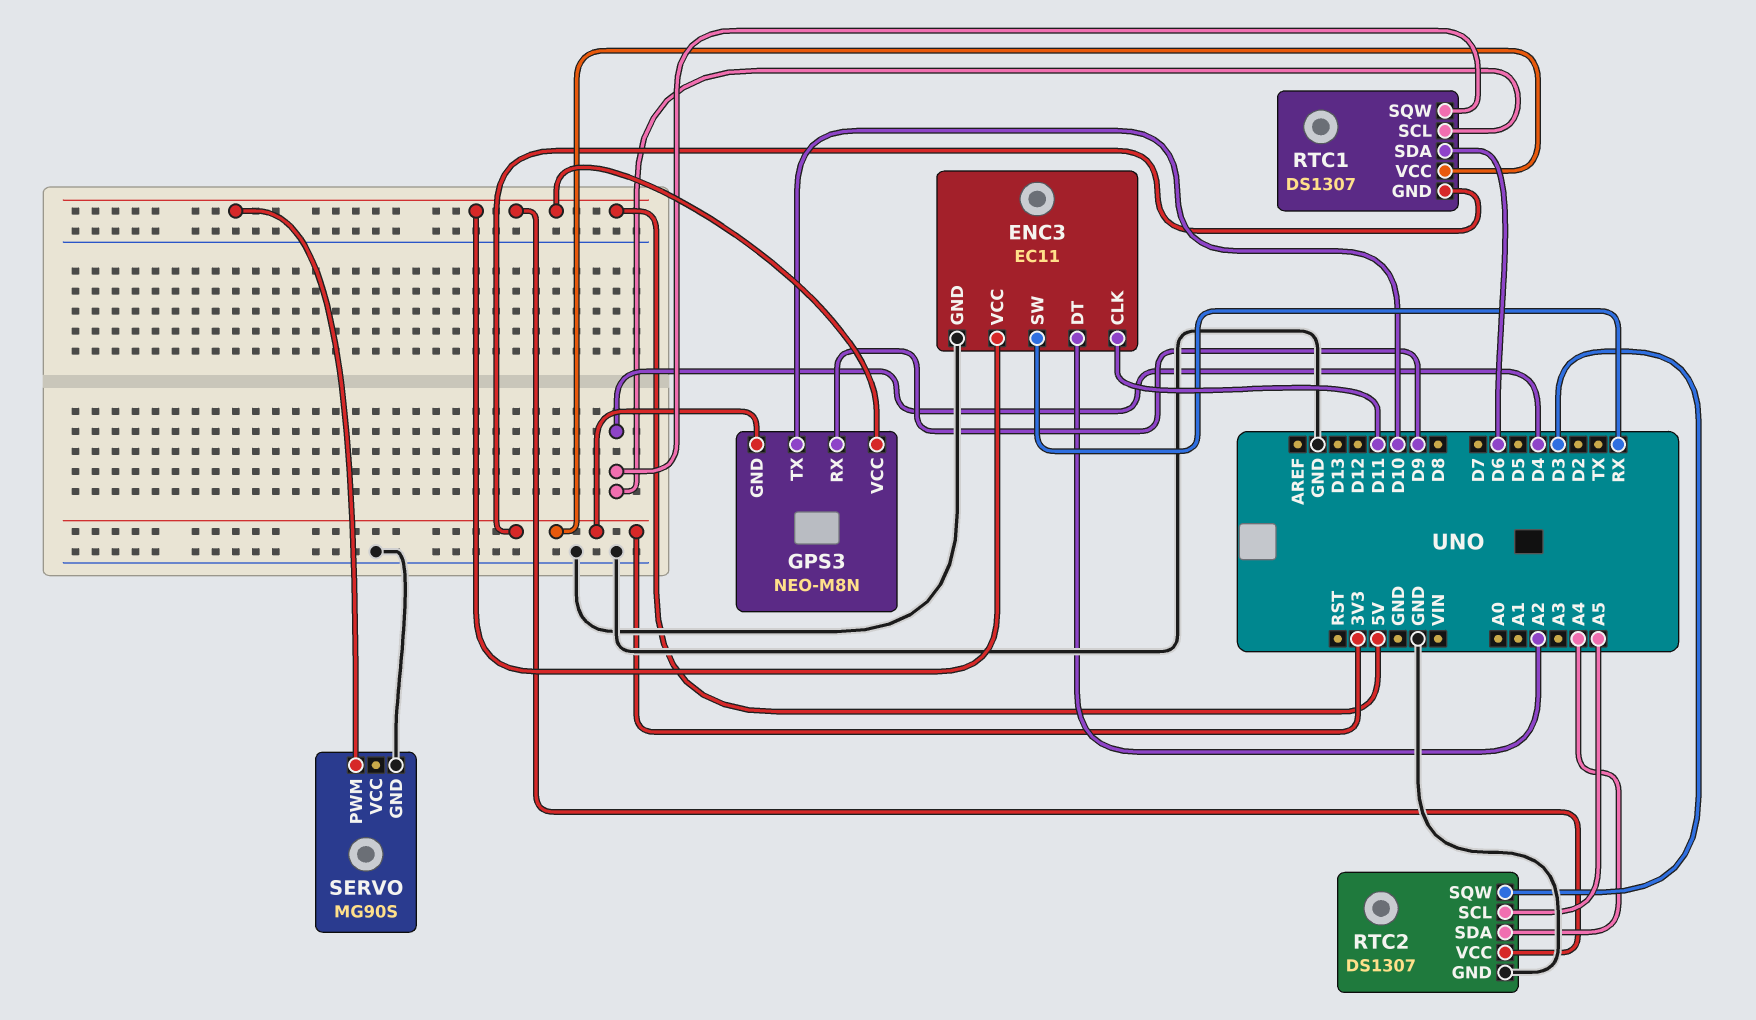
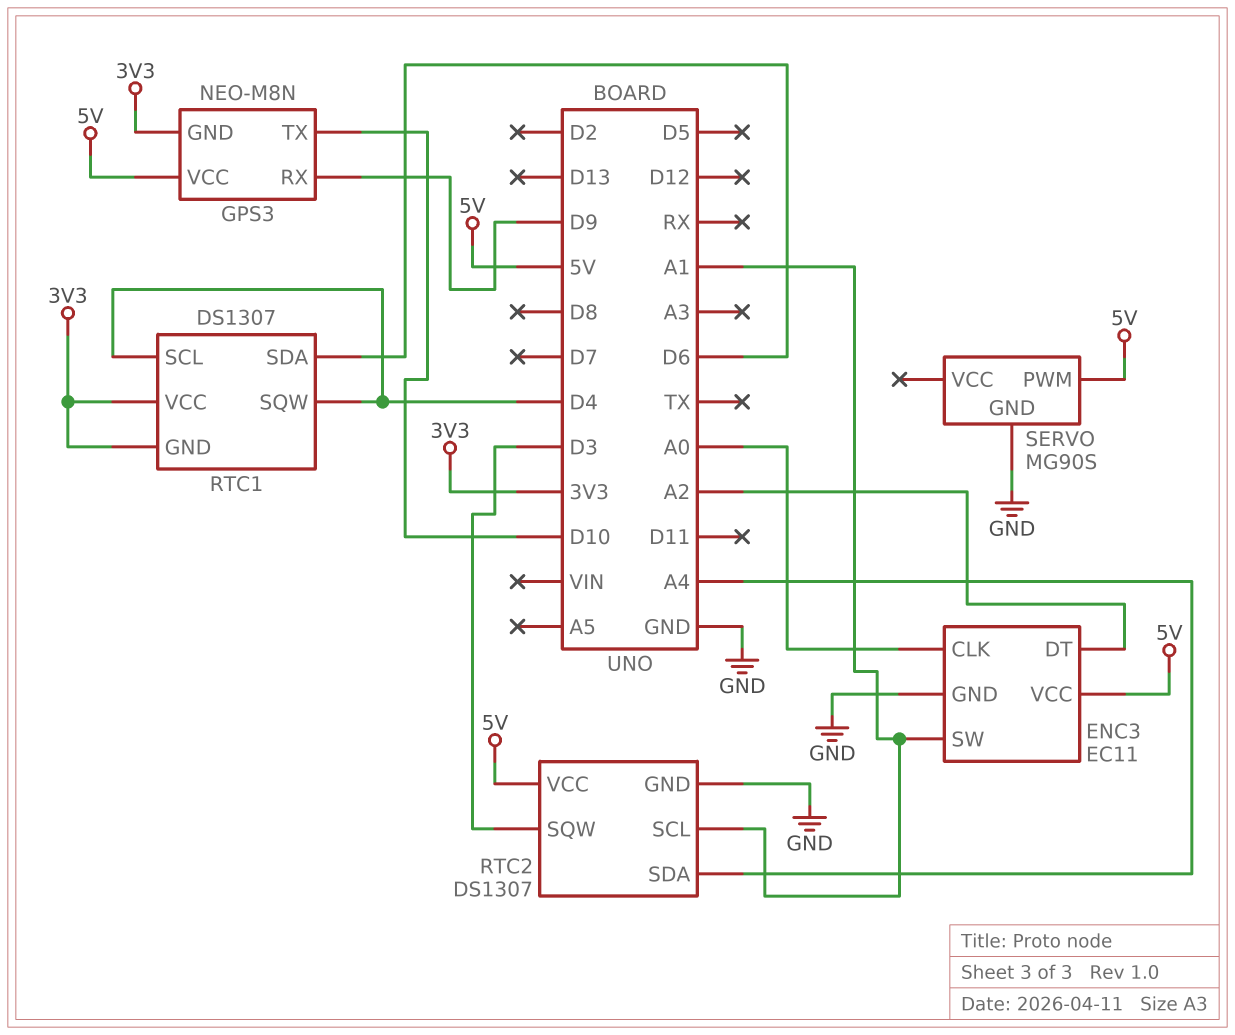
ENC3 pin CLK: D11 -> A0
ENC3 pin SW: RX -> A1
RTC2 pin SCL: A5 -> A1

